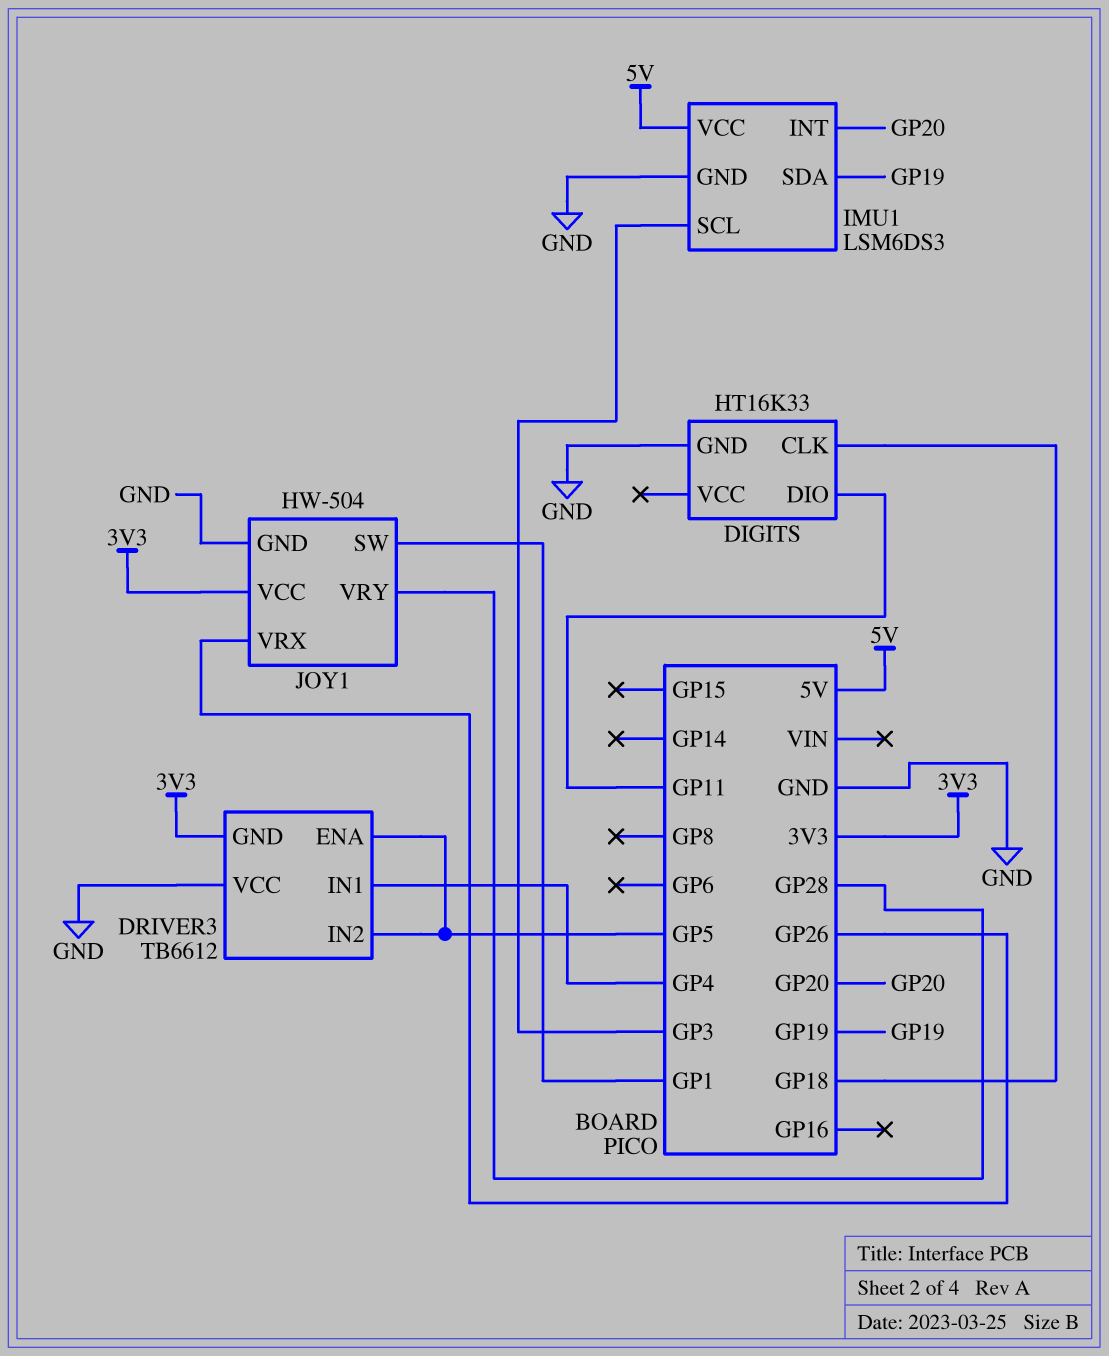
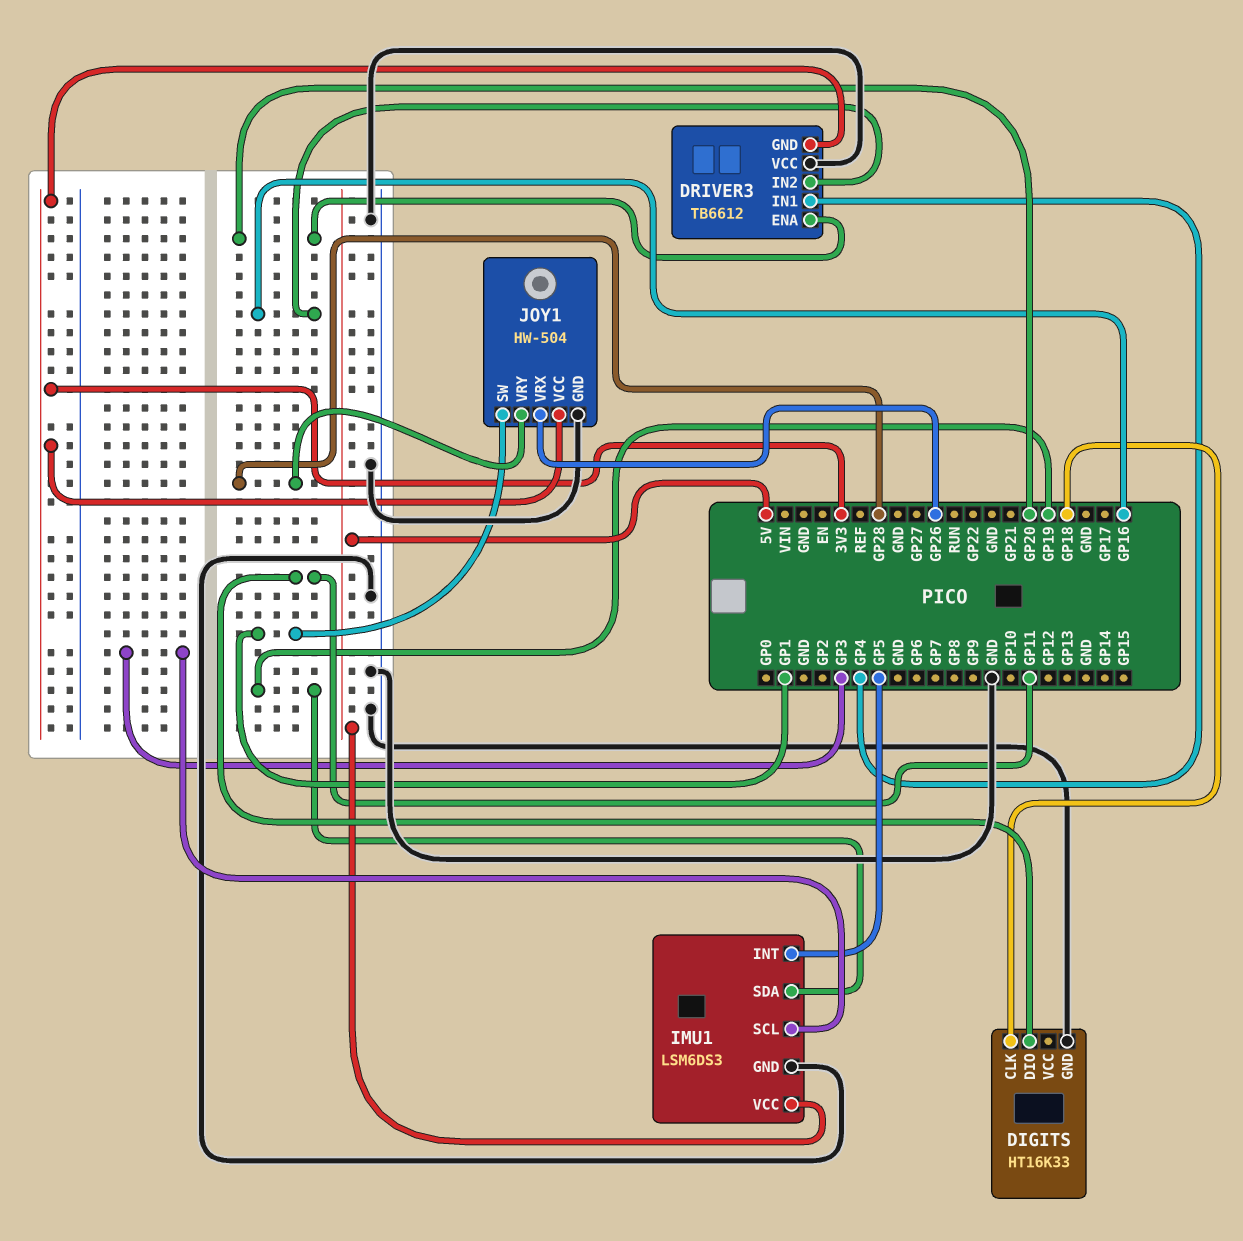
DRIVER3 pin ENA: GP5 -> GP20
DRIVER3 pin IN2: GP5 -> GP16
IMU1 pin INT: GP20 -> GP5

